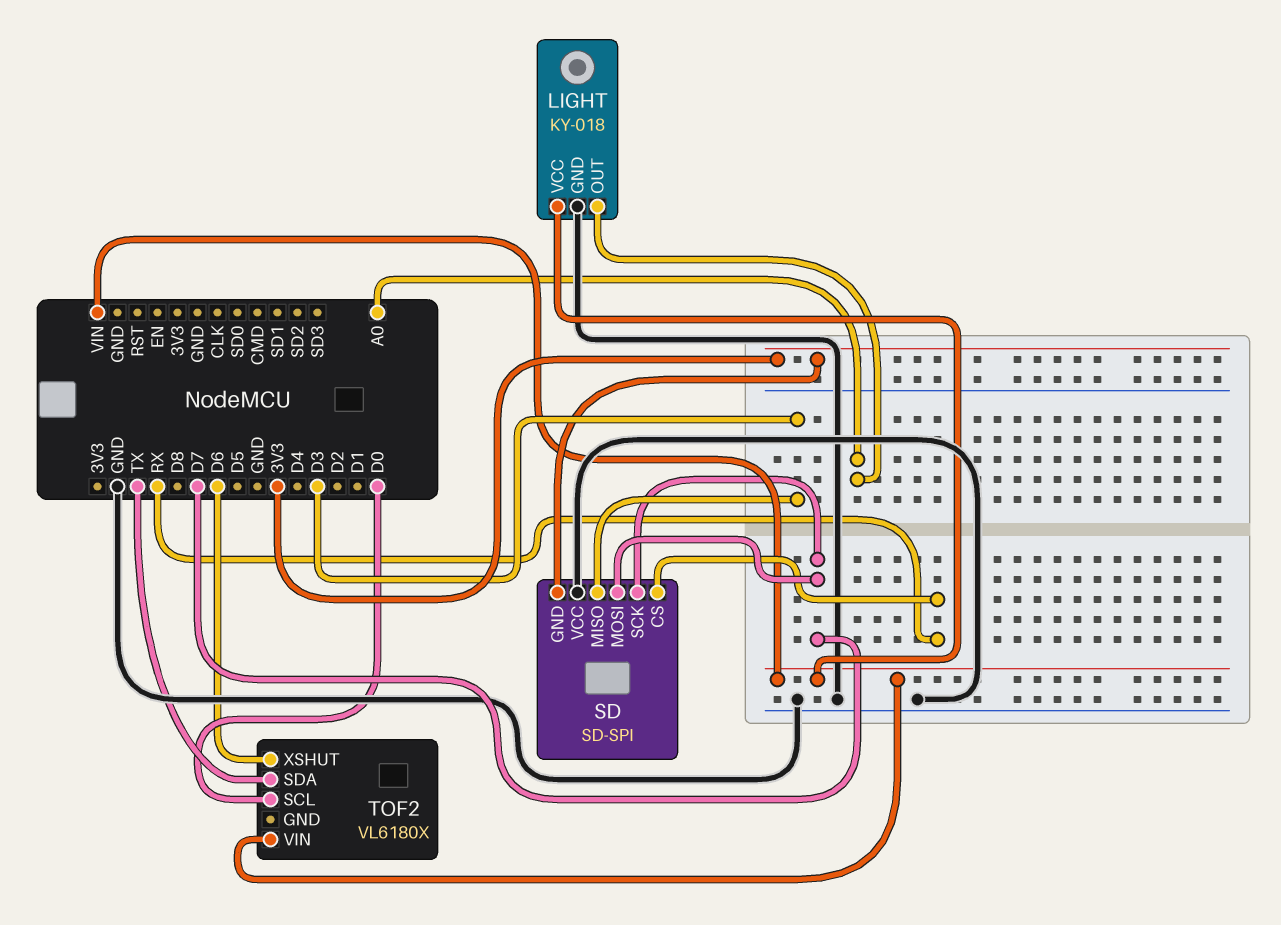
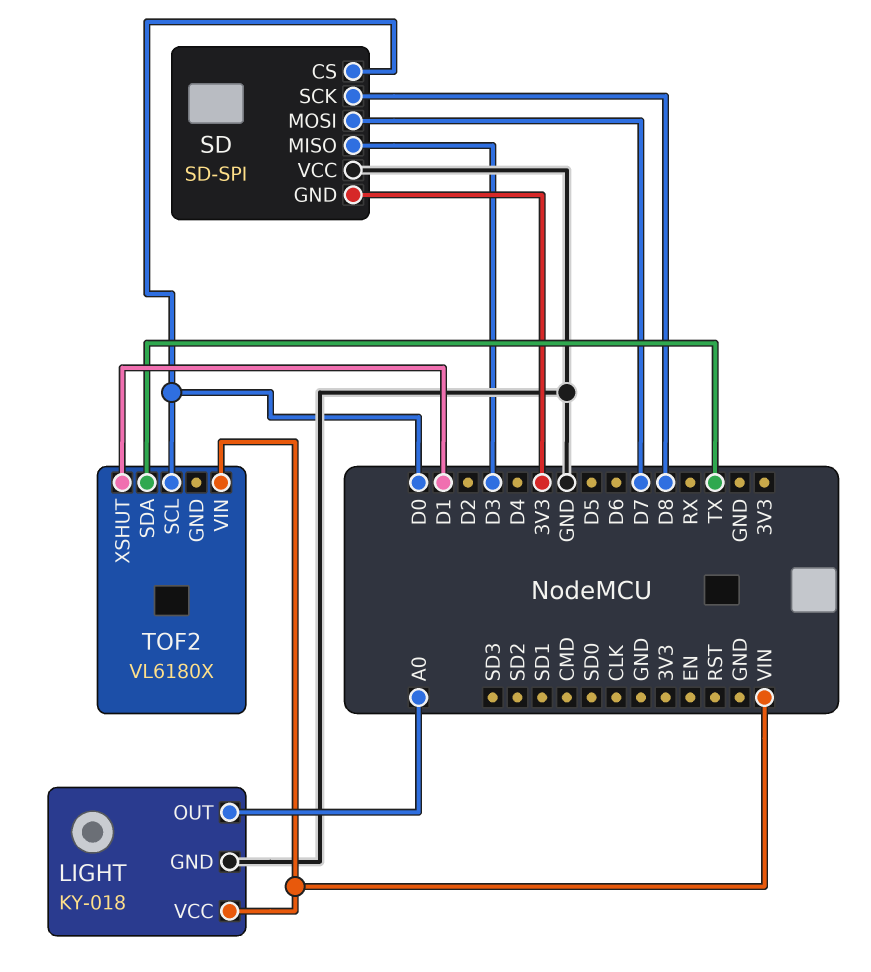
SD pin CS: RX -> D0
SD pin SCK: D7 -> D8
TOF2 pin XSHUT: D6 -> D1

